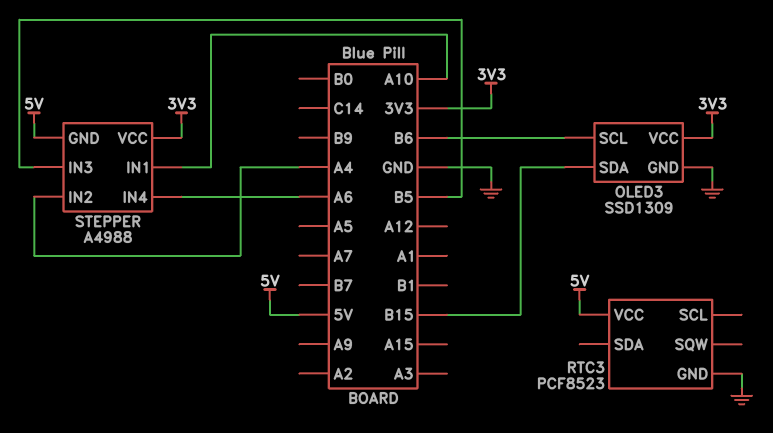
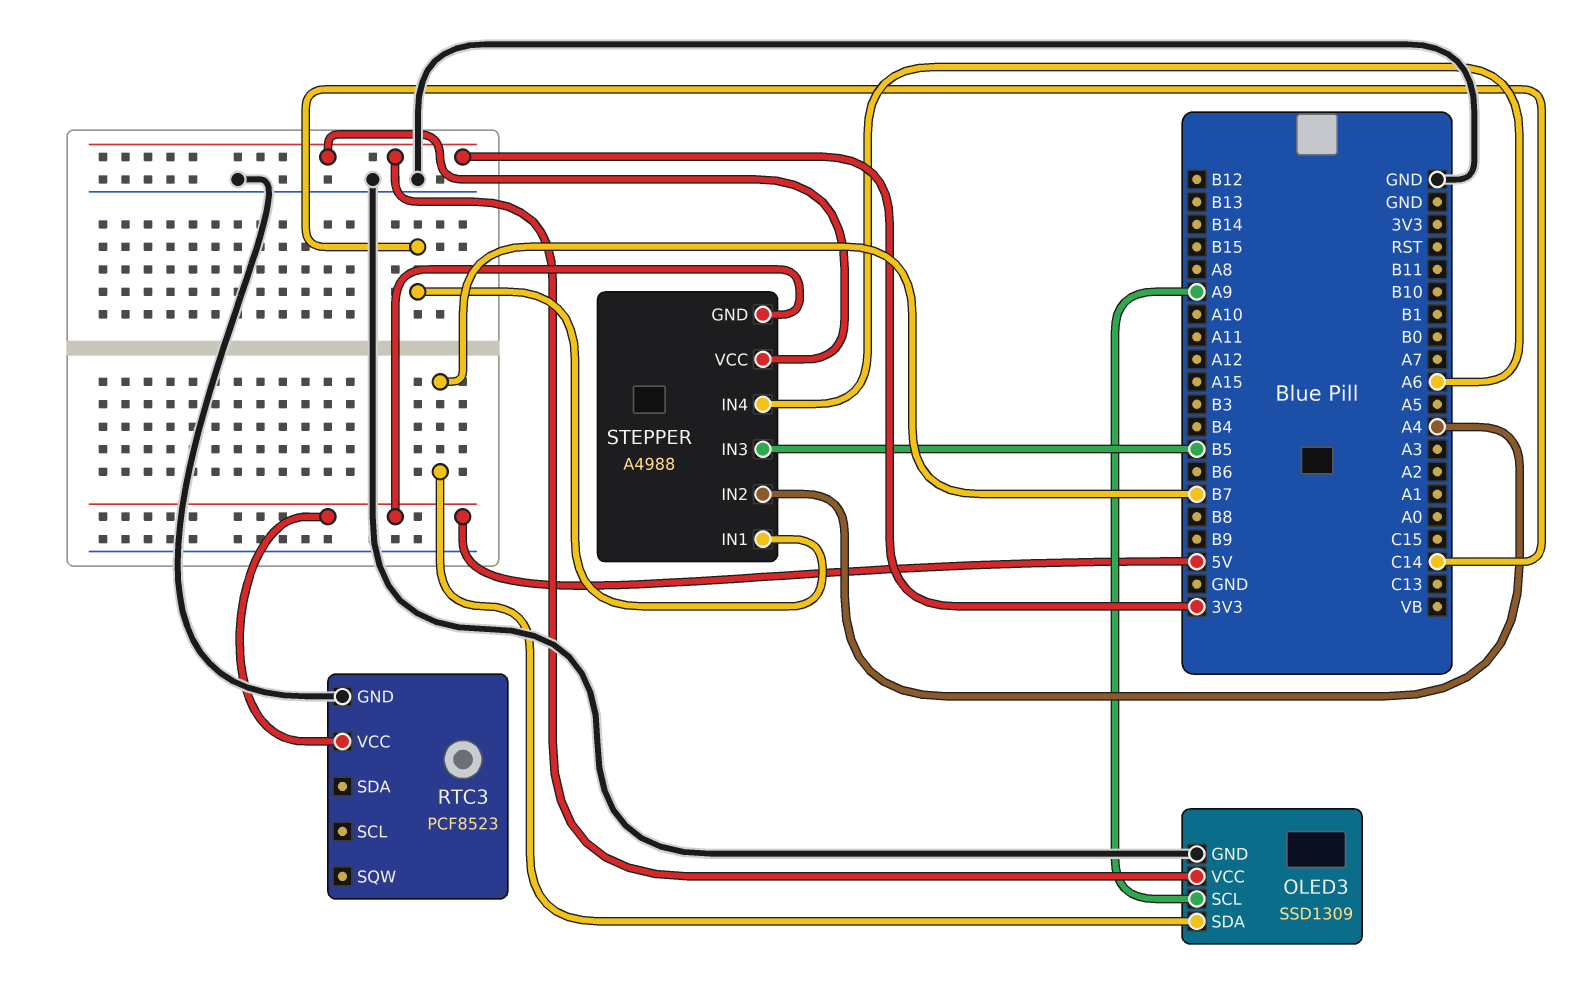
OLED3 pin SCL: B6 -> A9
OLED3 pin SDA: B15 -> B7
STEPPER pin IN1: A10 -> C14

